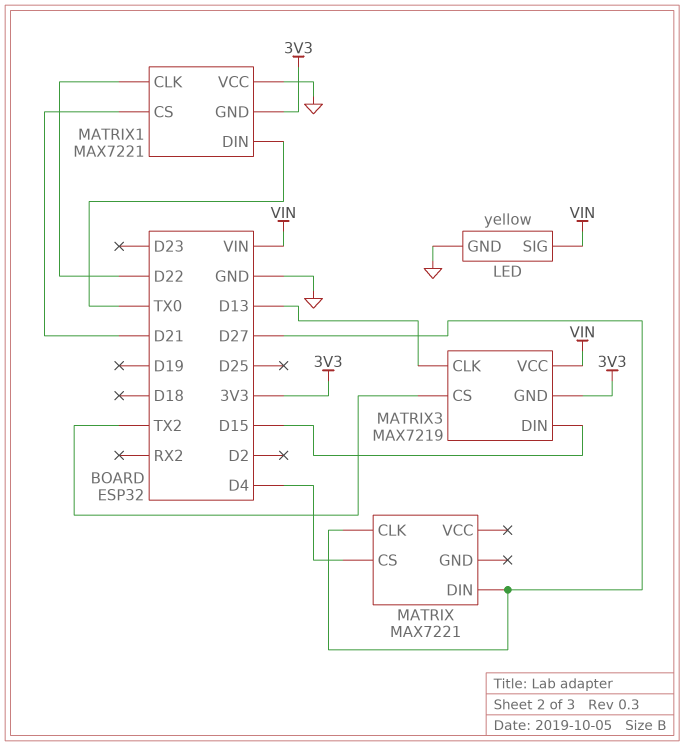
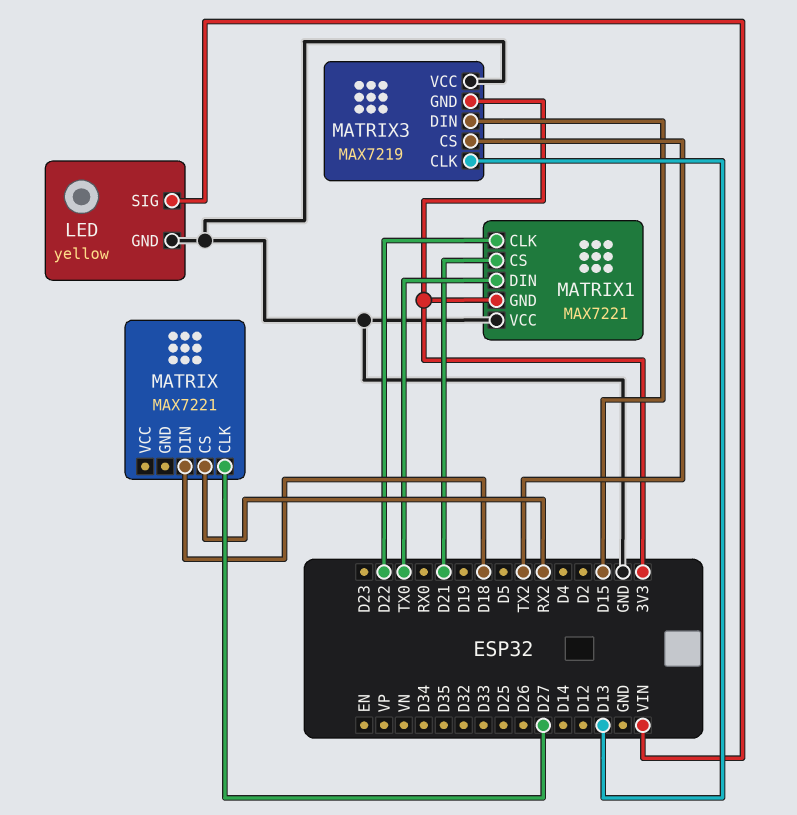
MATRIX pin CS: D4 -> RX2
MATRIX pin DIN: D27 -> D18
MATRIX3 pin VCC: VIN -> GND

